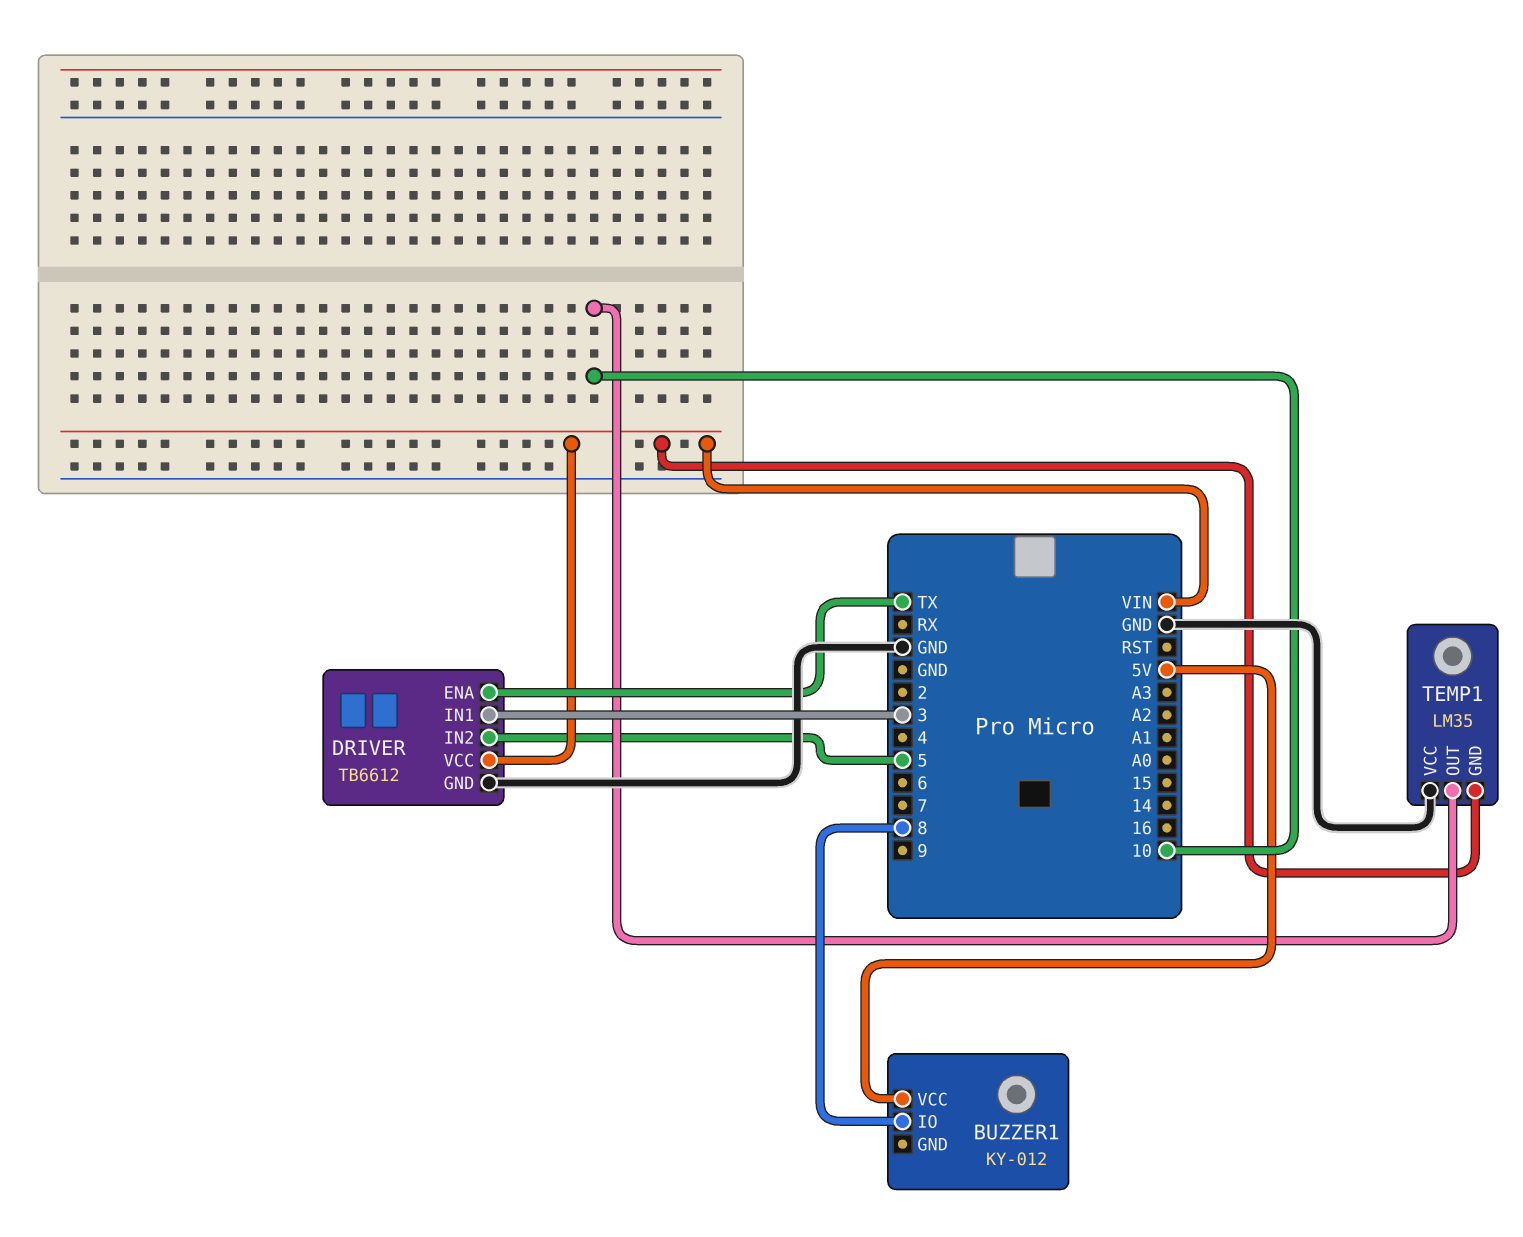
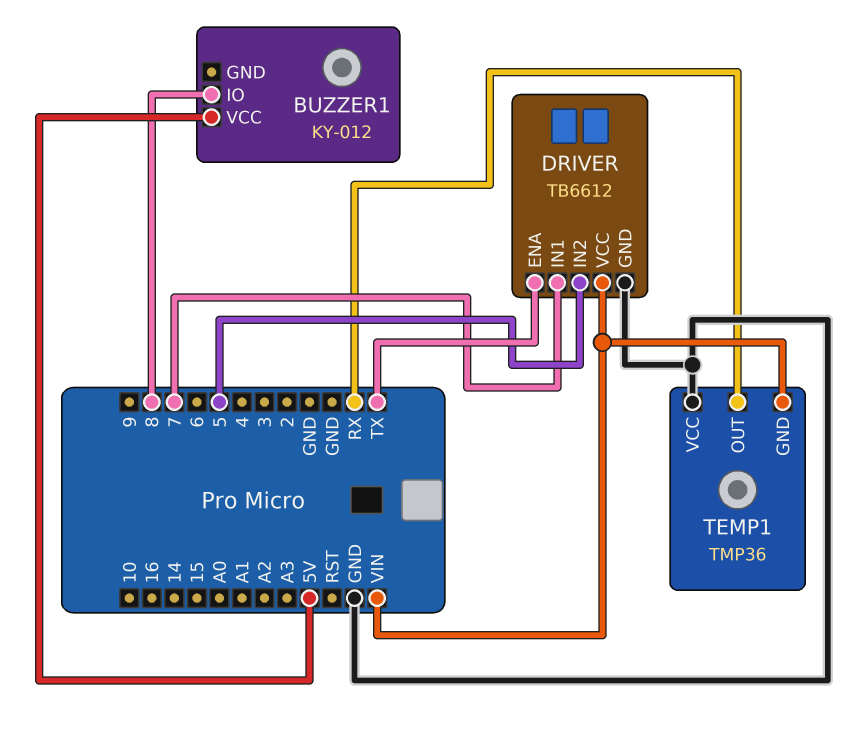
DRIVER pin IN1: 3 -> 7
TEMP1: LM35 -> TMP36
TEMP1 pin OUT: 10 -> RX

